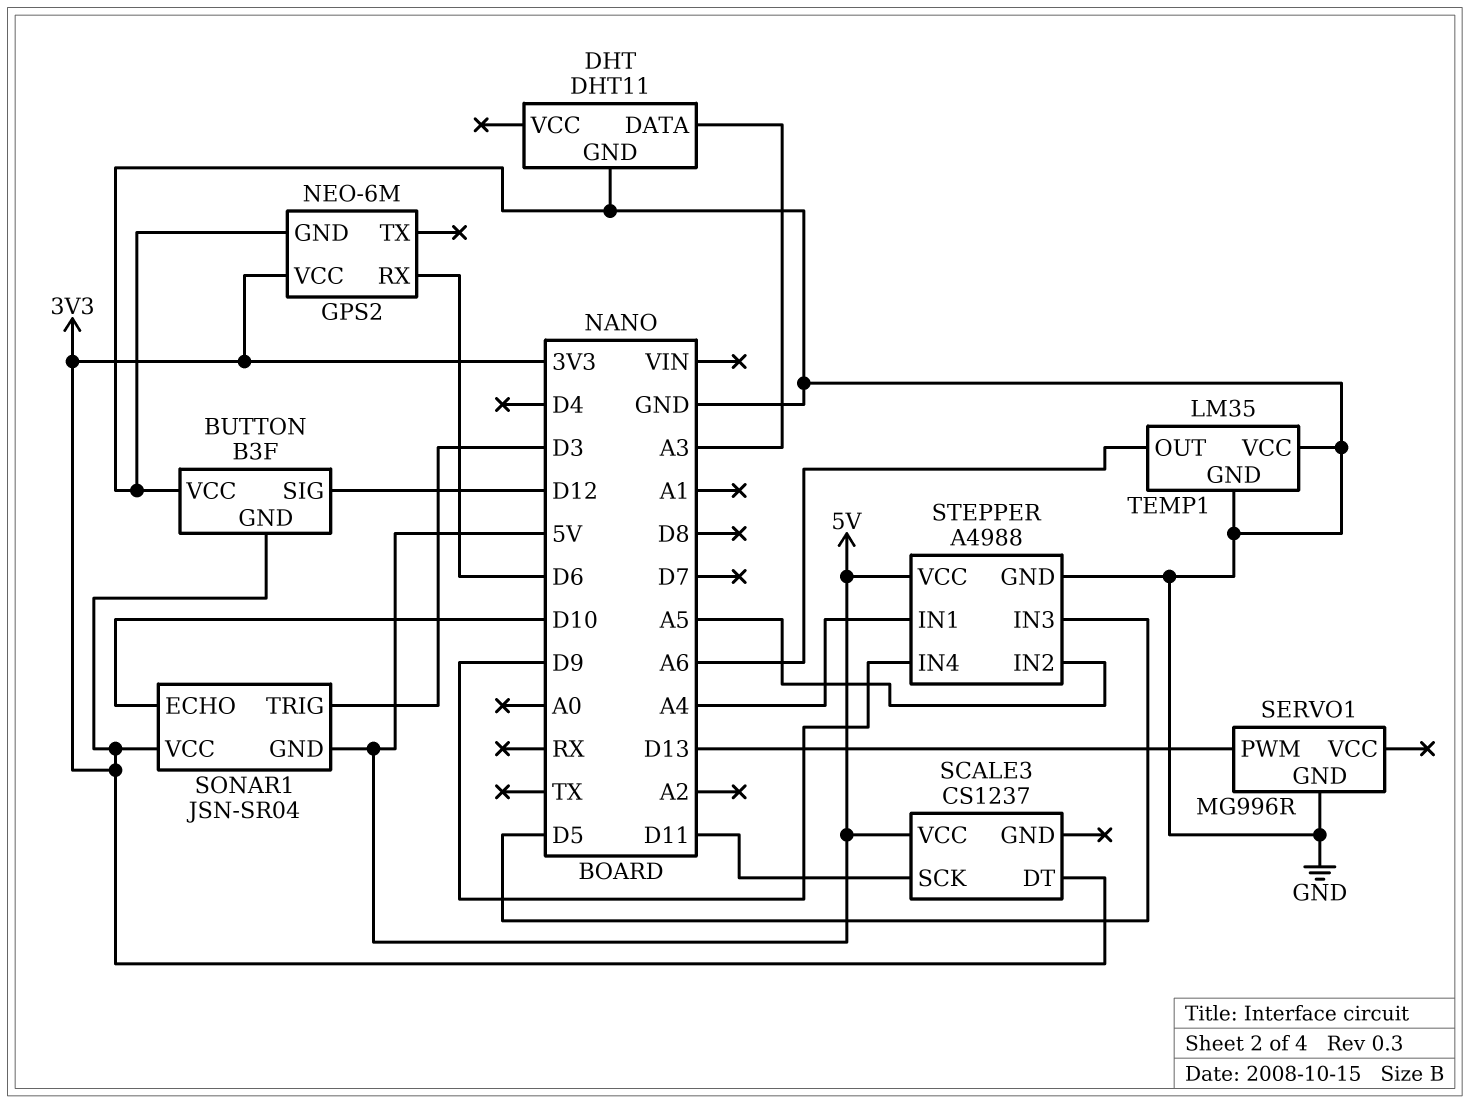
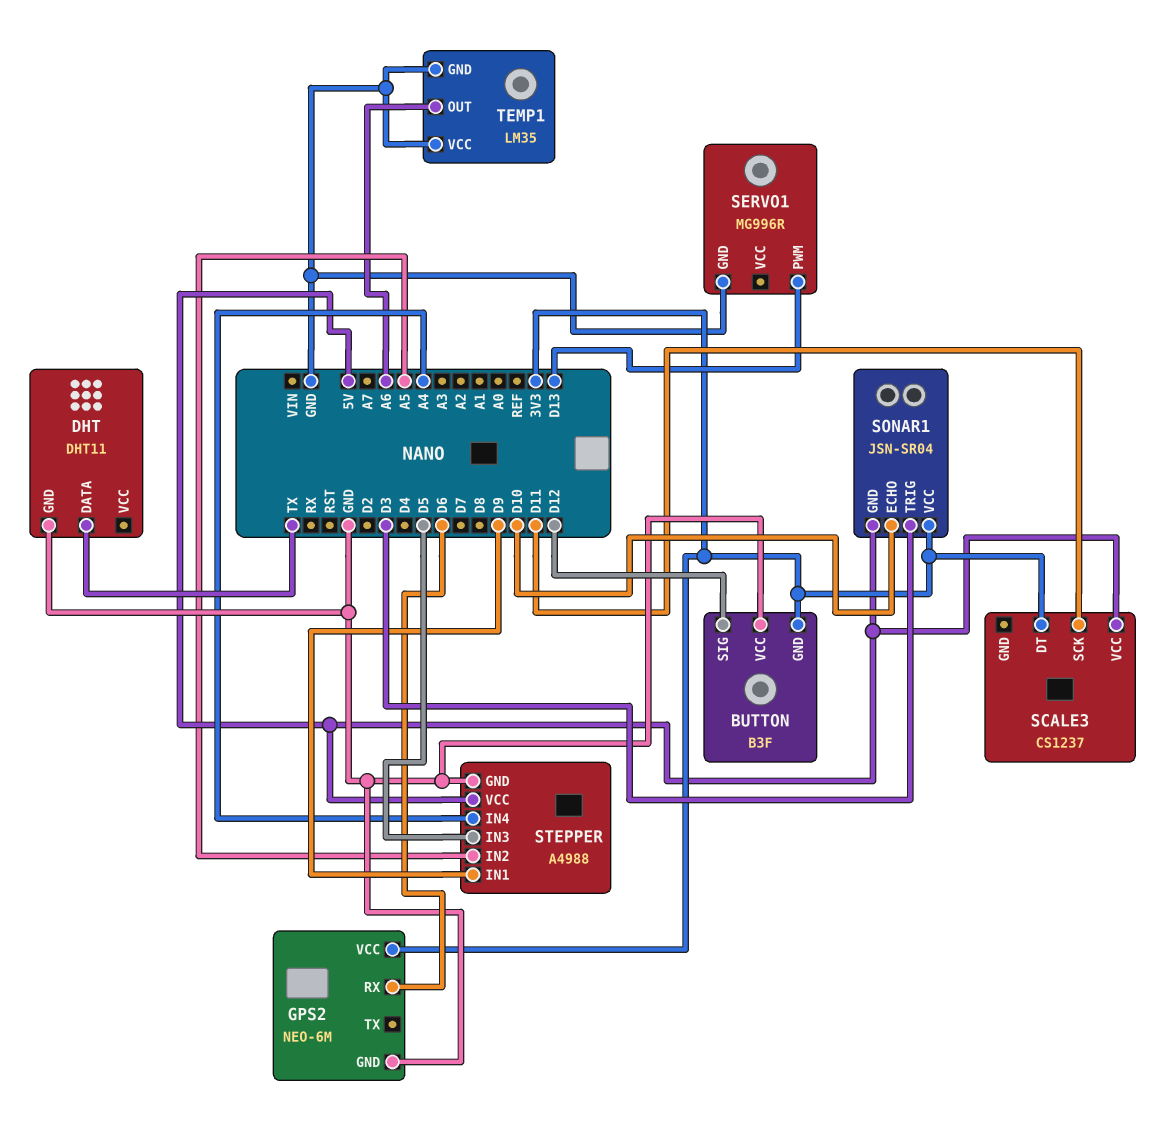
DHT pin DATA: A3 -> TX
STEPPER pin IN1: A4 -> D9
STEPPER pin IN4: D9 -> A4

